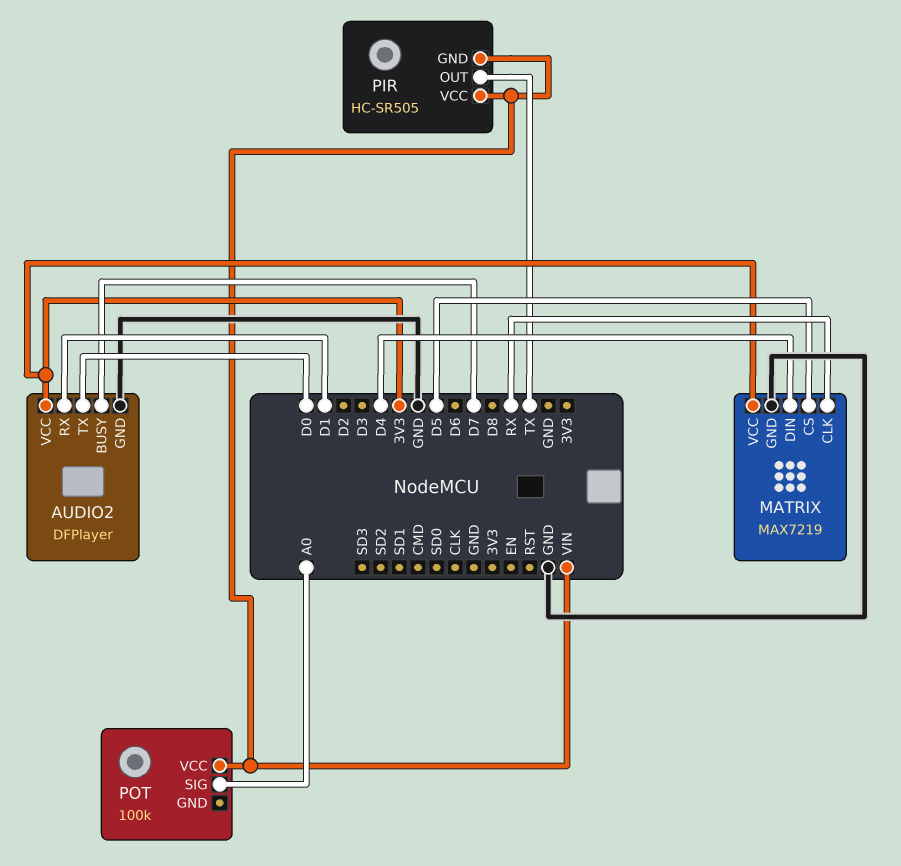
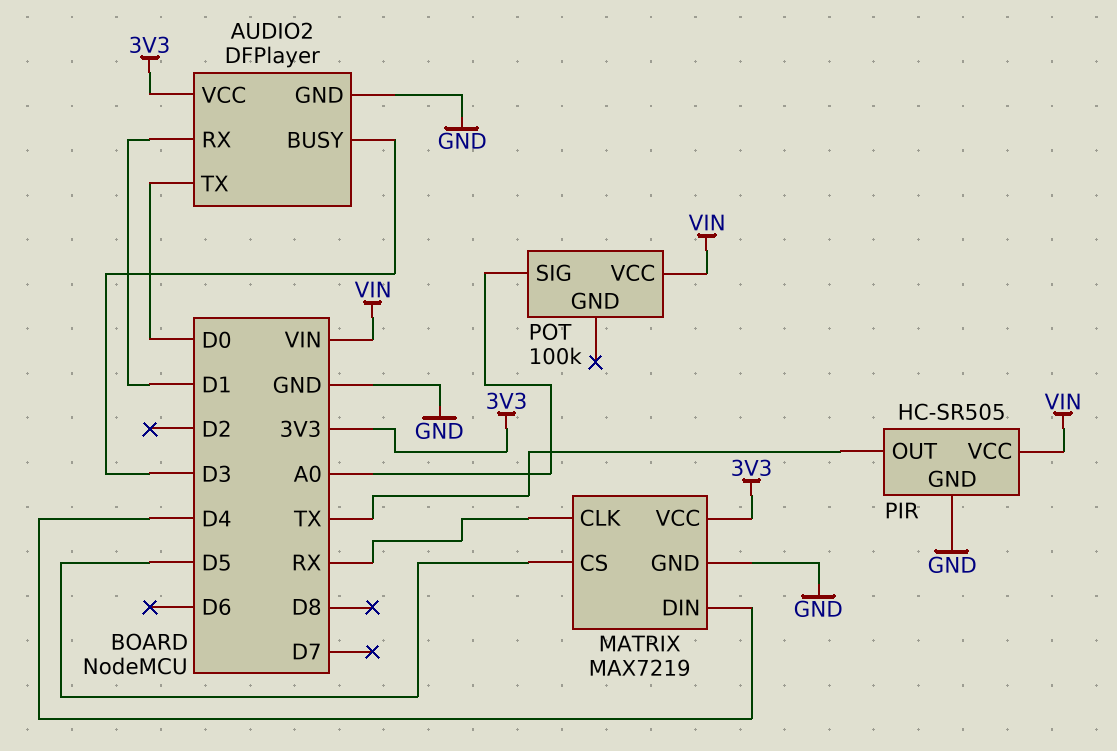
AUDIO2 pin BUSY: D7 -> D3
PIR pin GND: VIN -> GND

